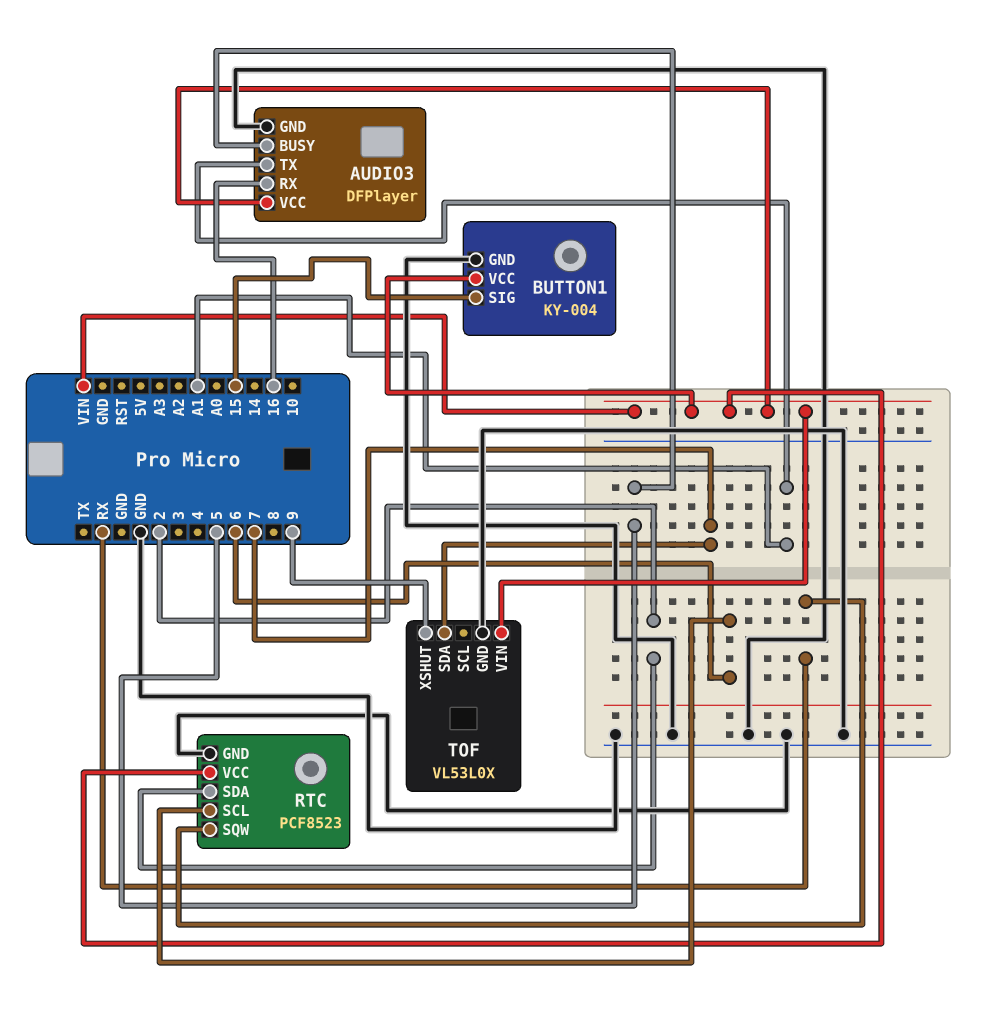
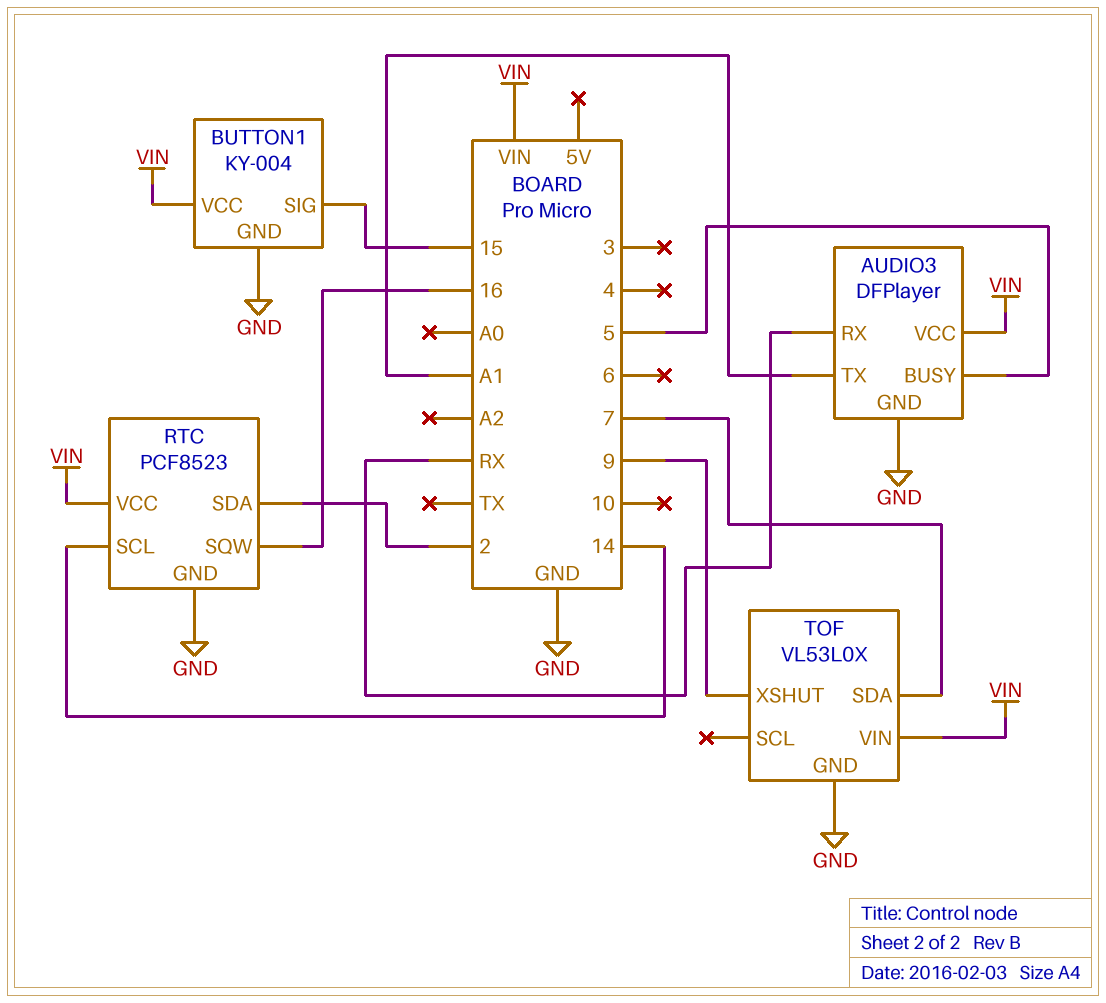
AUDIO3 pin RX: 16 -> RX
RTC pin SCL: 6 -> 14
RTC pin SQW: RX -> 16

